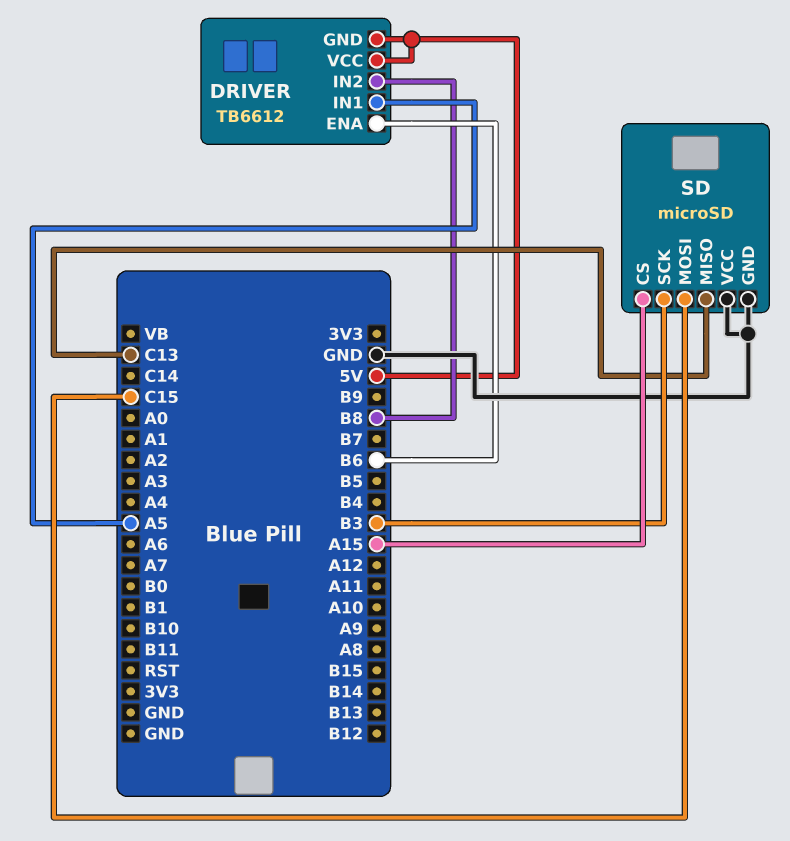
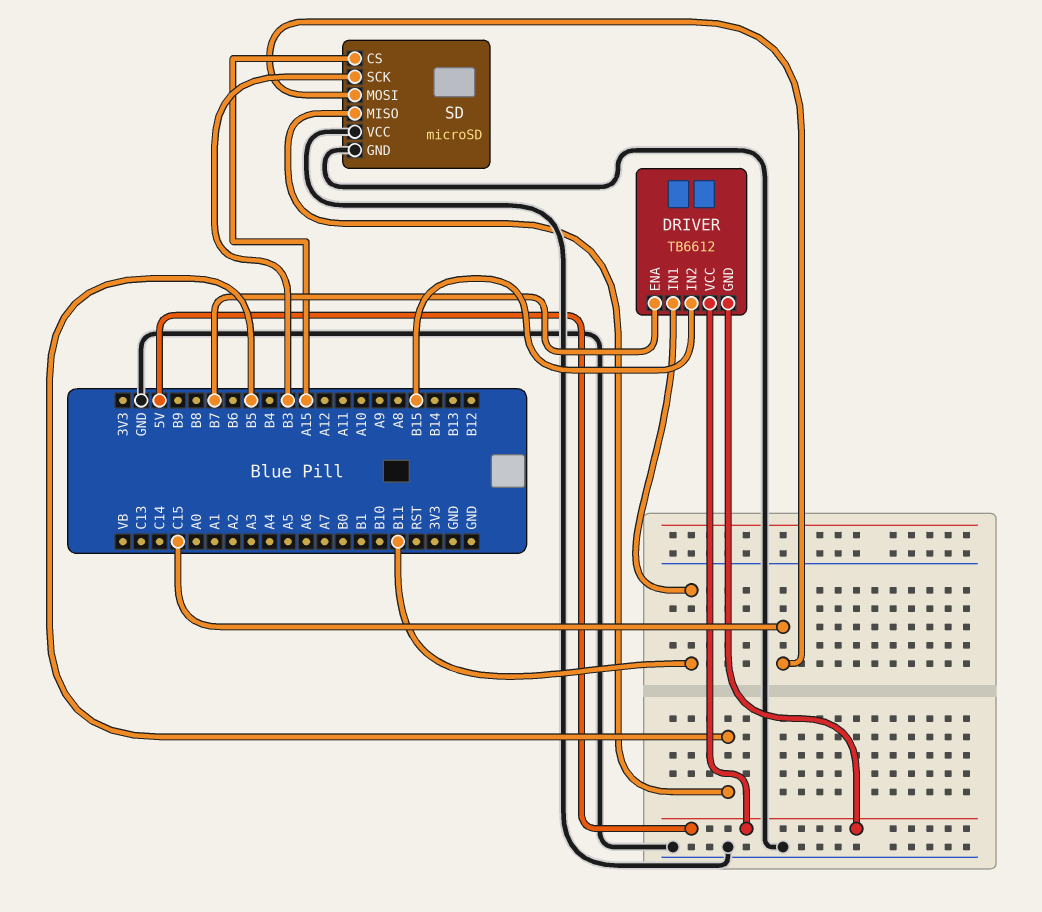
DRIVER pin ENA: B6 -> B7
DRIVER pin IN1: A5 -> B11
DRIVER pin IN2: B8 -> B15
SD pin MISO: C13 -> B5

